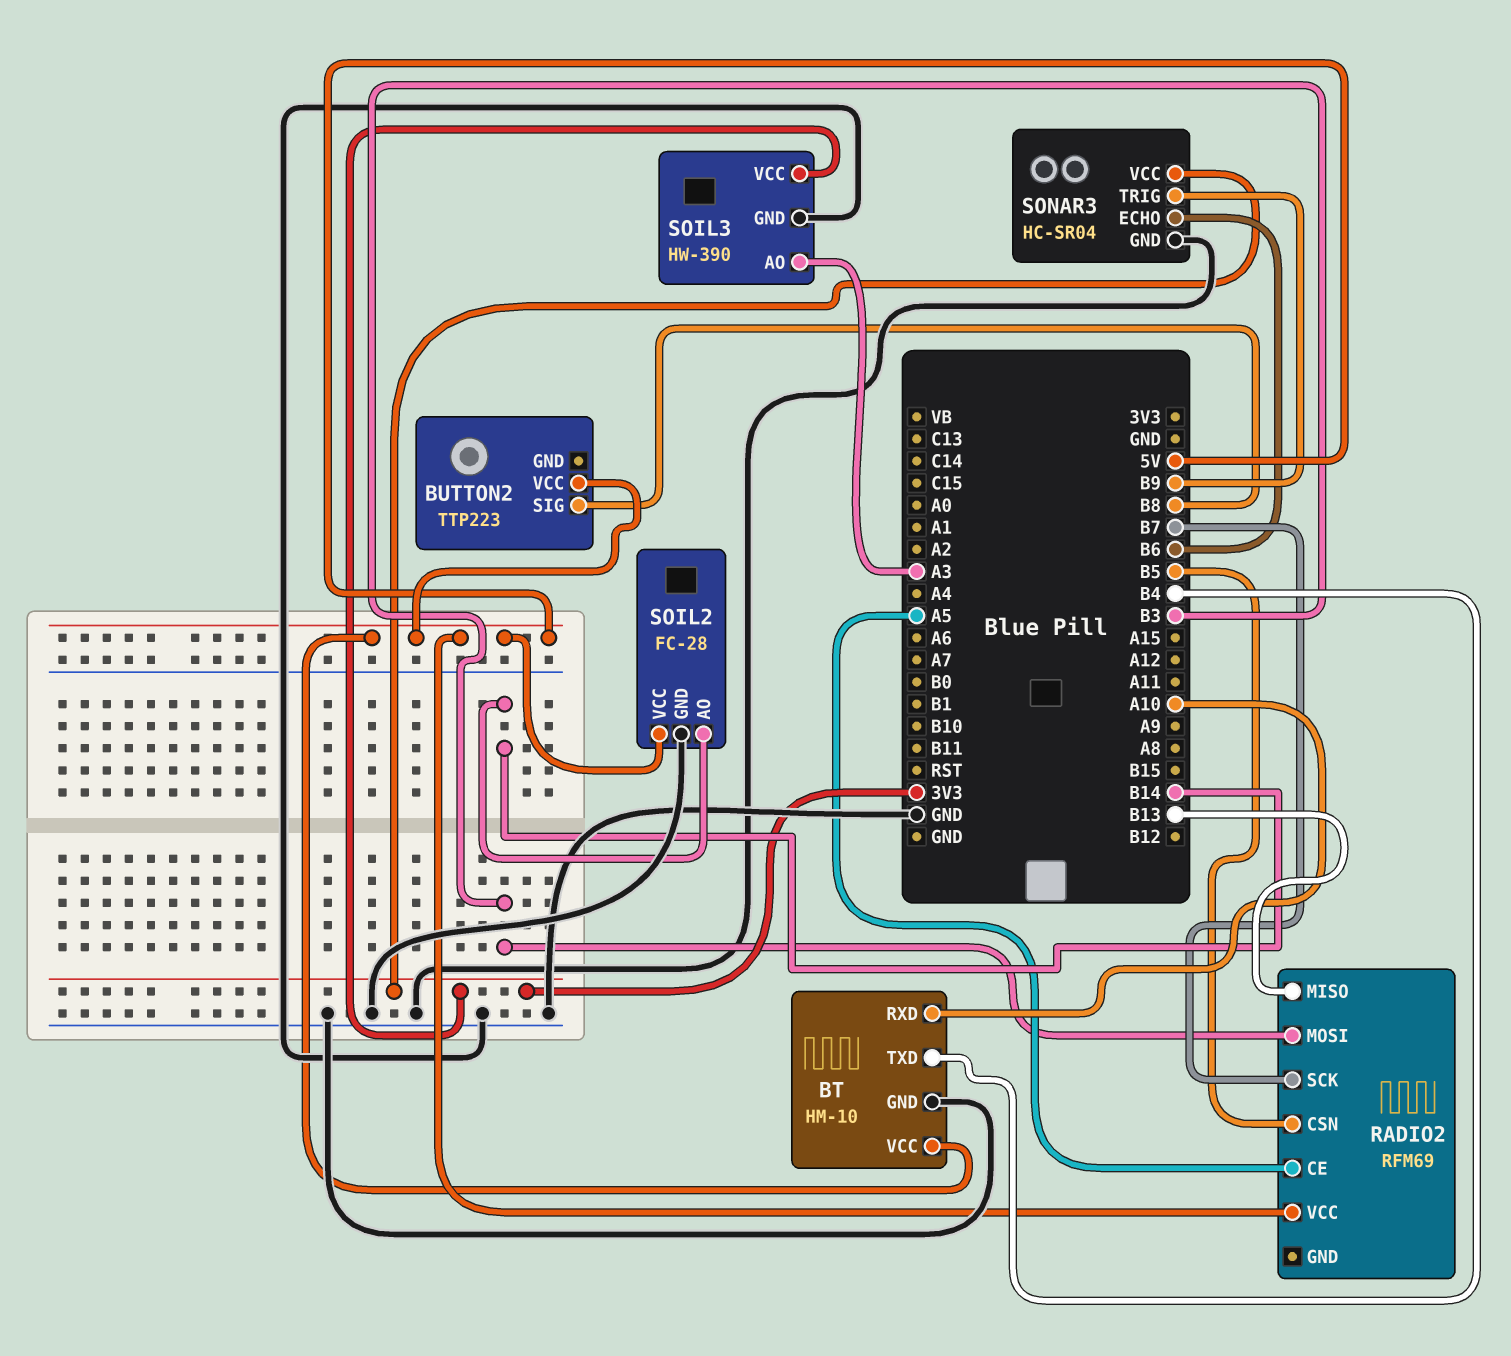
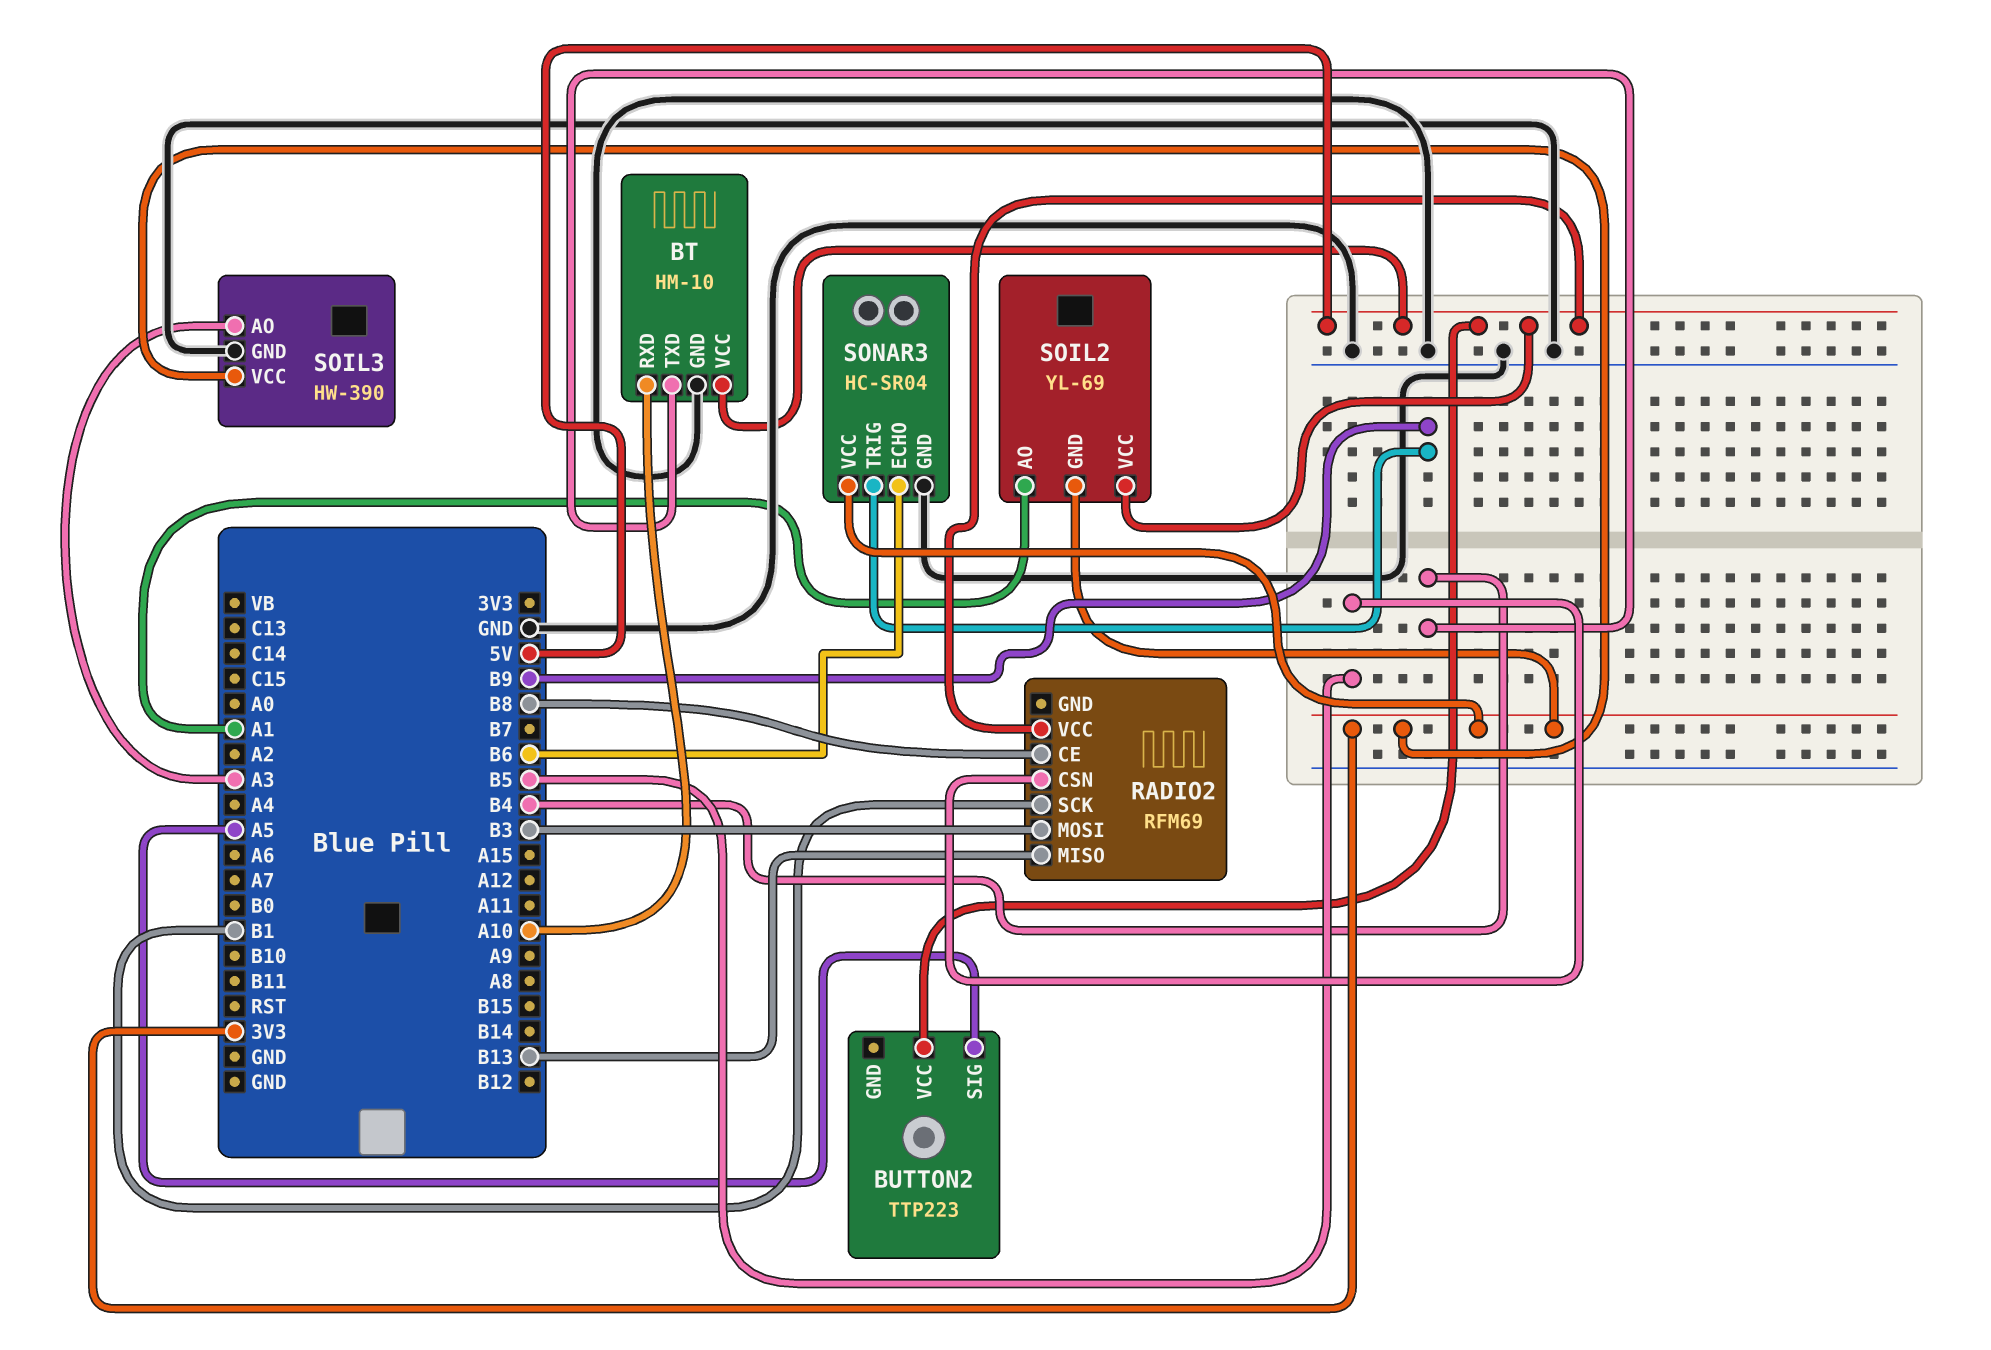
BUTTON2 pin SIG: B8 -> A5
RADIO2 pin CE: A5 -> B8
RADIO2 pin SCK: B7 -> B1
SOIL2: FC-28 -> YL-69
SOIL2 pin AO: B14 -> A1
SOIL2 pin GND: GND -> 3V3

